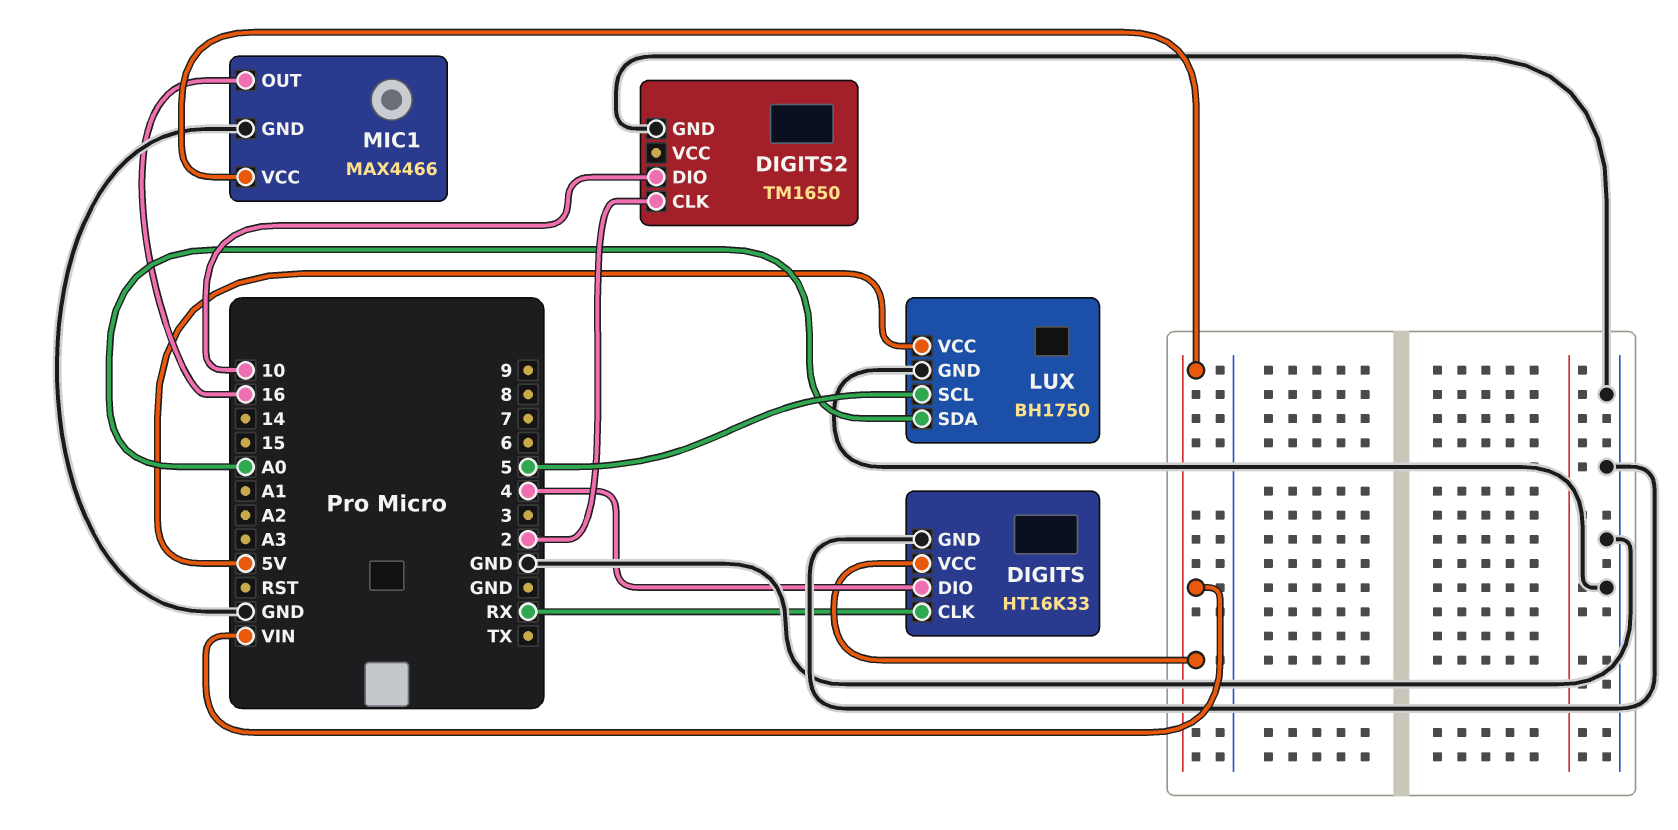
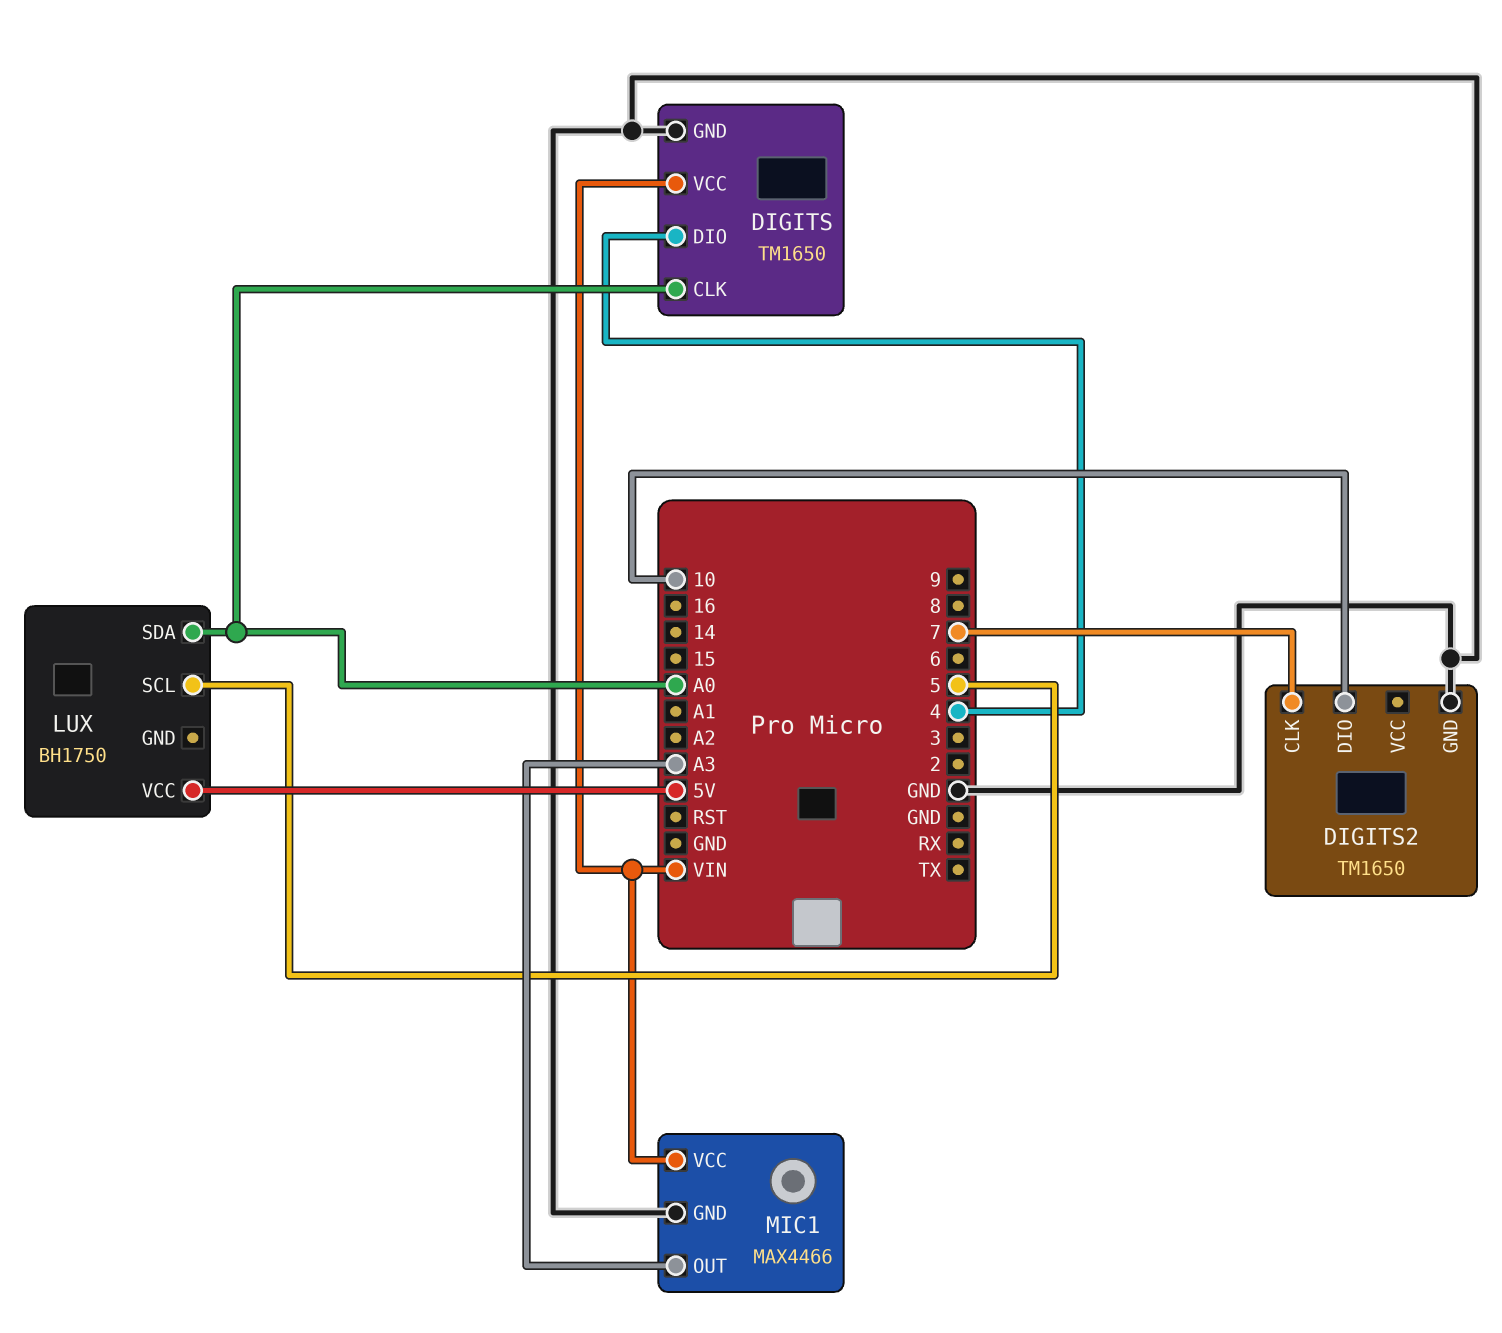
DIGITS: HT16K33 -> TM1650
DIGITS pin CLK: RX -> A0
DIGITS2 pin CLK: 2 -> 7
LUX pin GND: GND -> none
MIC1 pin OUT: 16 -> A3

